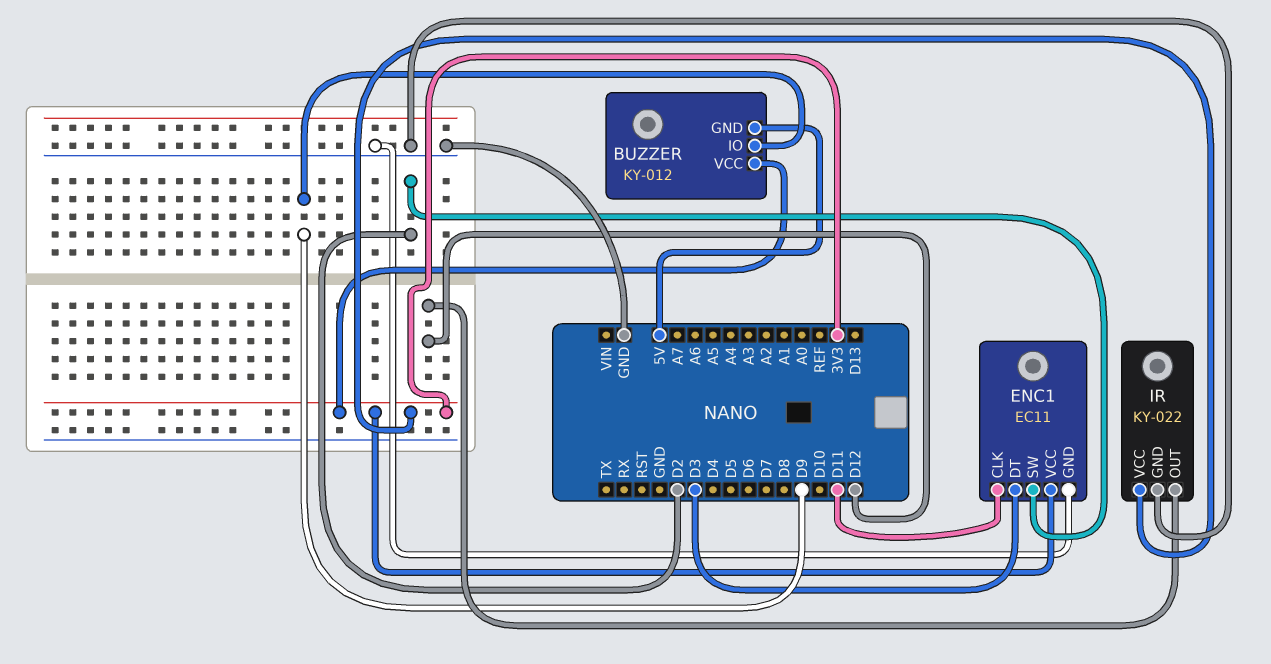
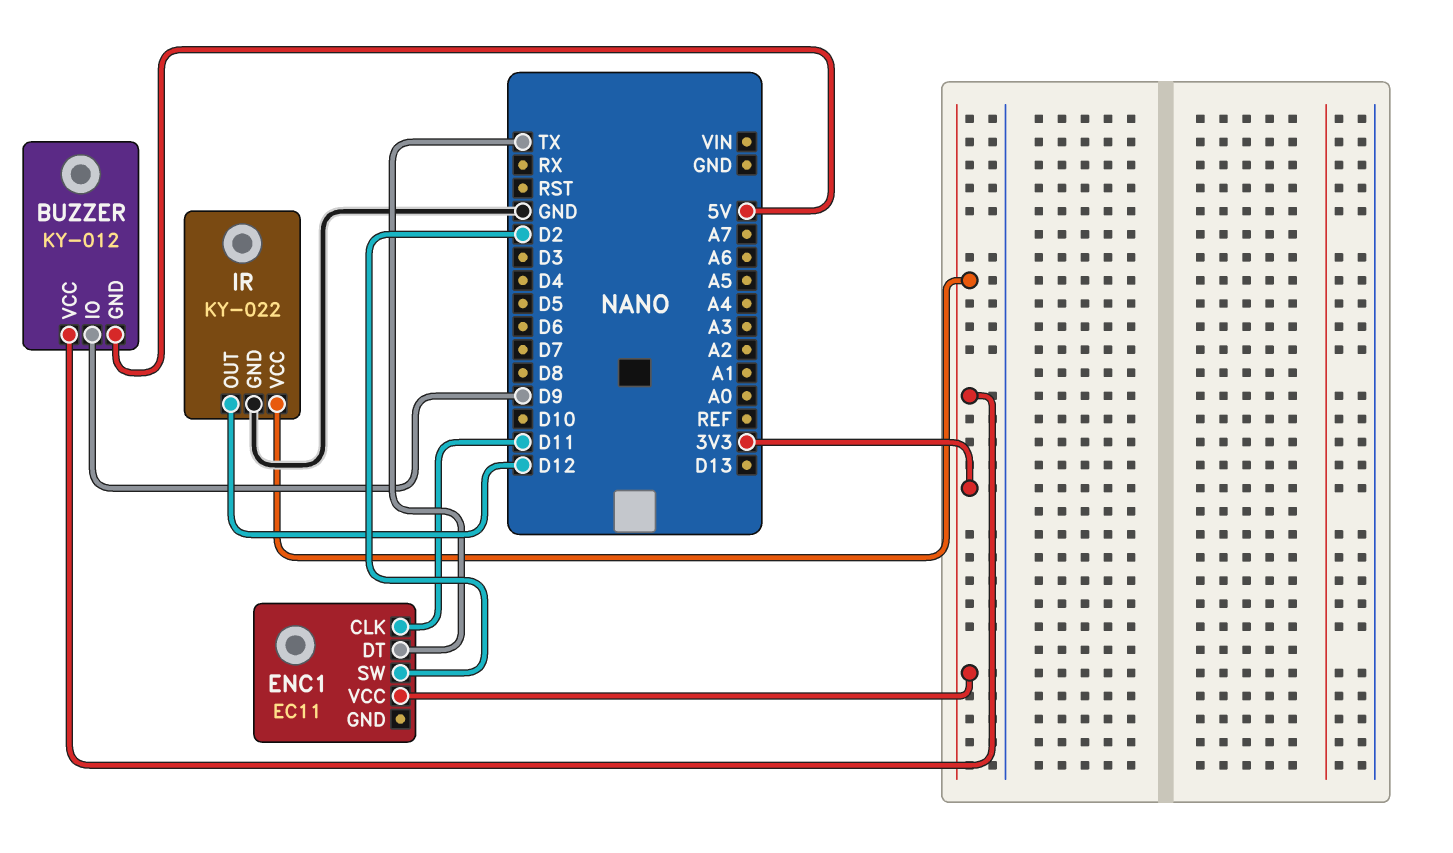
ENC1 pin DT: D3 -> TX
ENC1 pin GND: GND -> none

